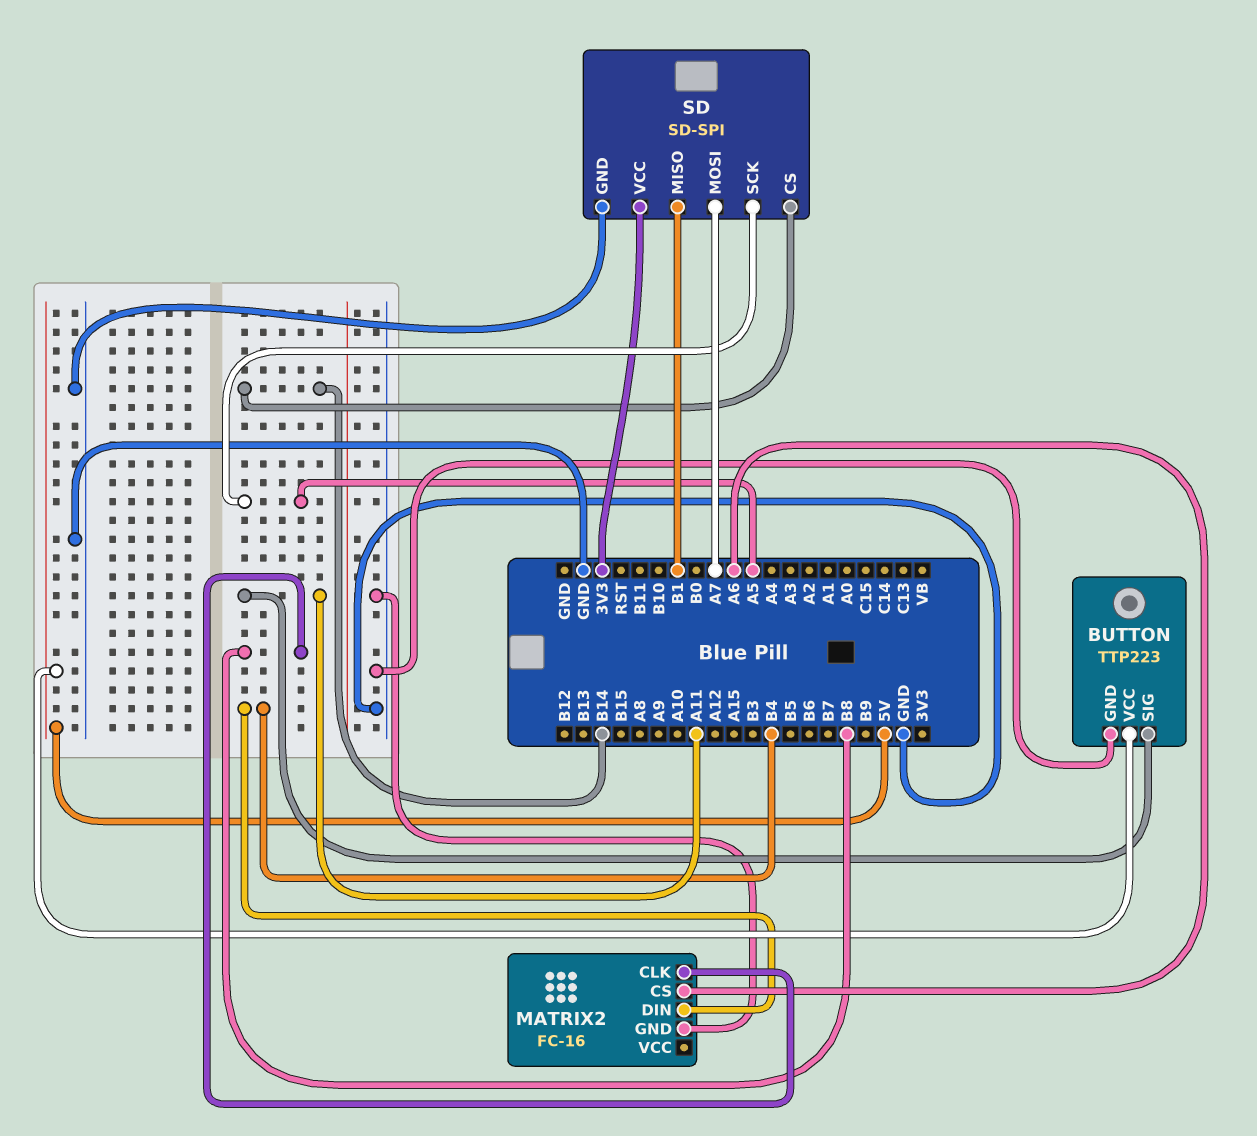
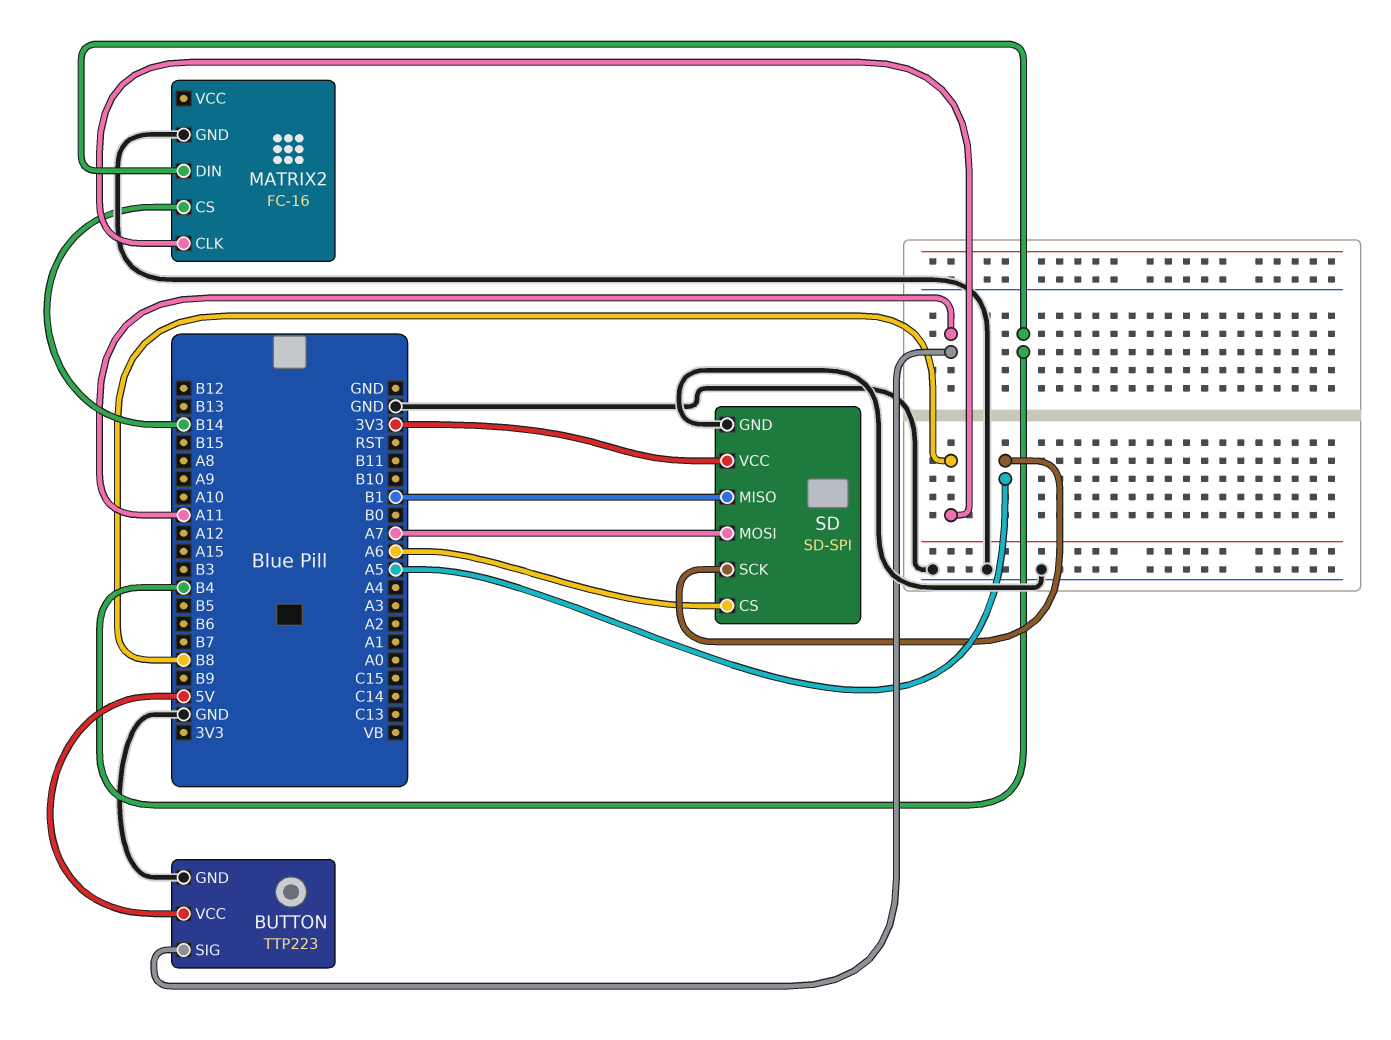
MATRIX2 pin CS: A6 -> B14
SD pin CS: B14 -> A6

